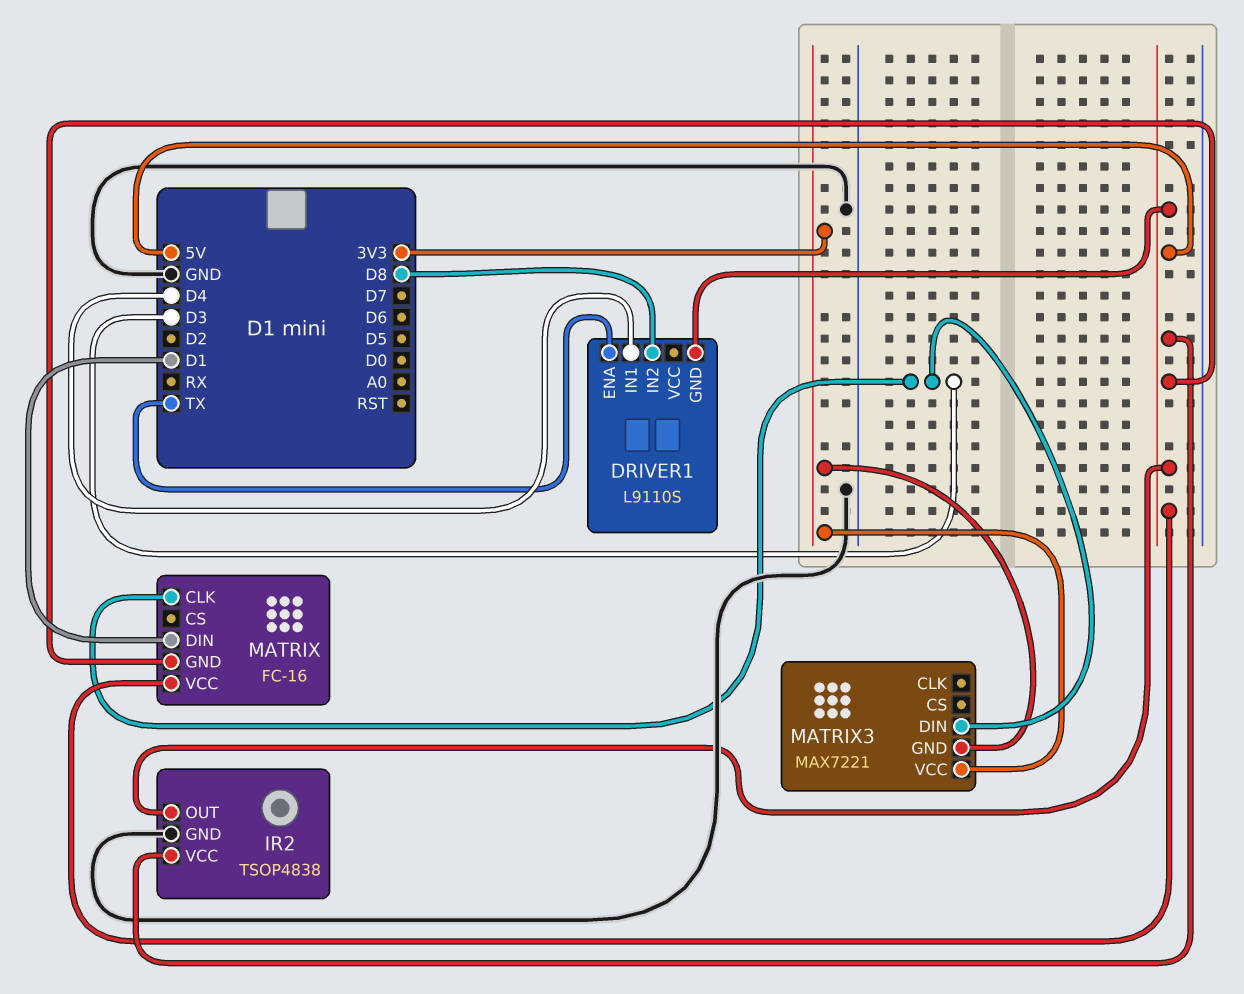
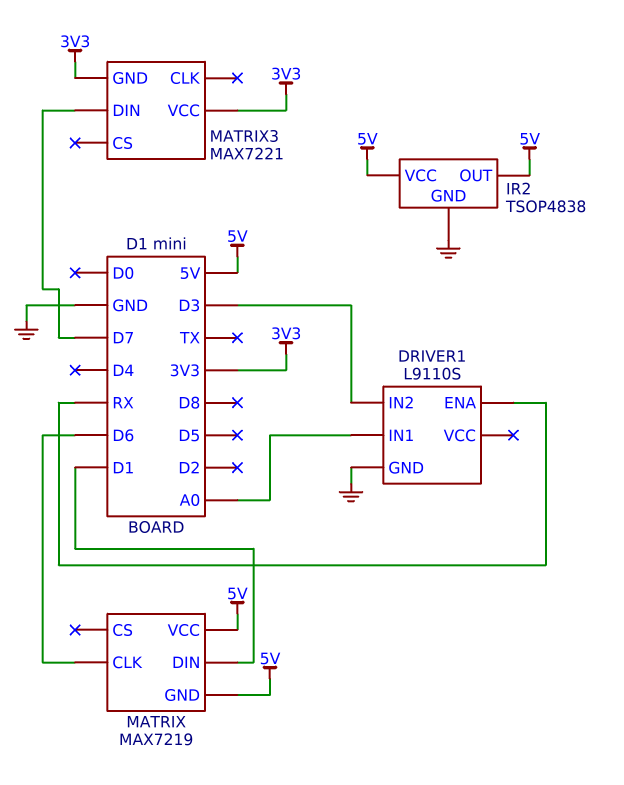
DRIVER1 pin ENA: TX -> RX
DRIVER1 pin GND: 5V -> GND
DRIVER1 pin IN1: D4 -> A0
DRIVER1 pin IN2: D8 -> D3
MATRIX: FC-16 -> MAX7219
MATRIX pin CLK: D3 -> D6
MATRIX3 pin DIN: D3 -> D7

